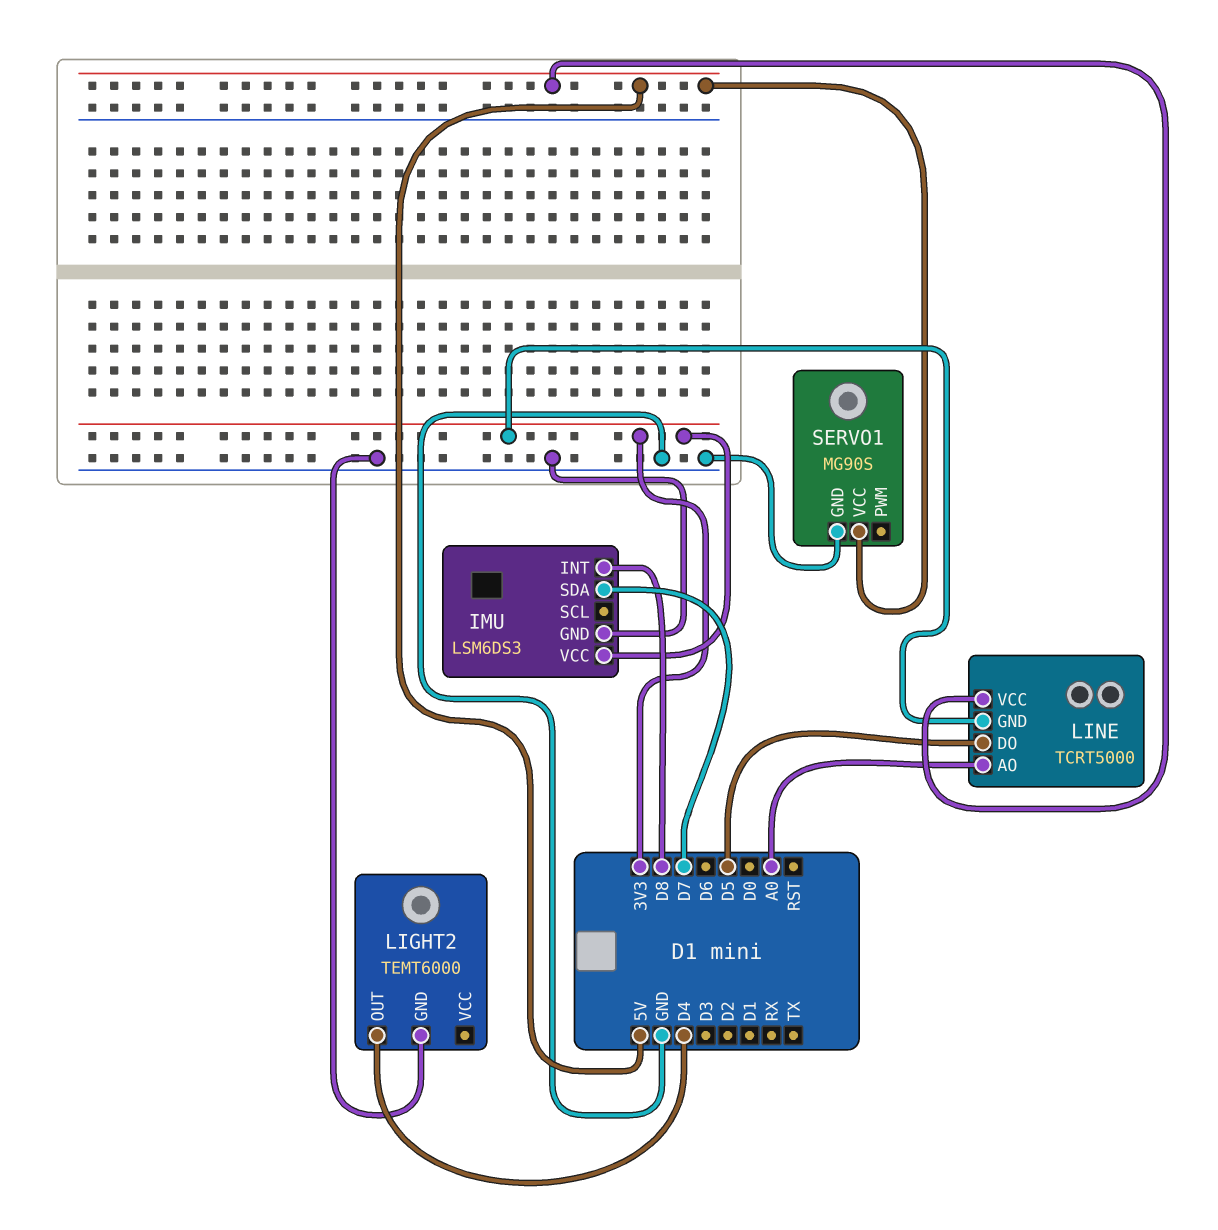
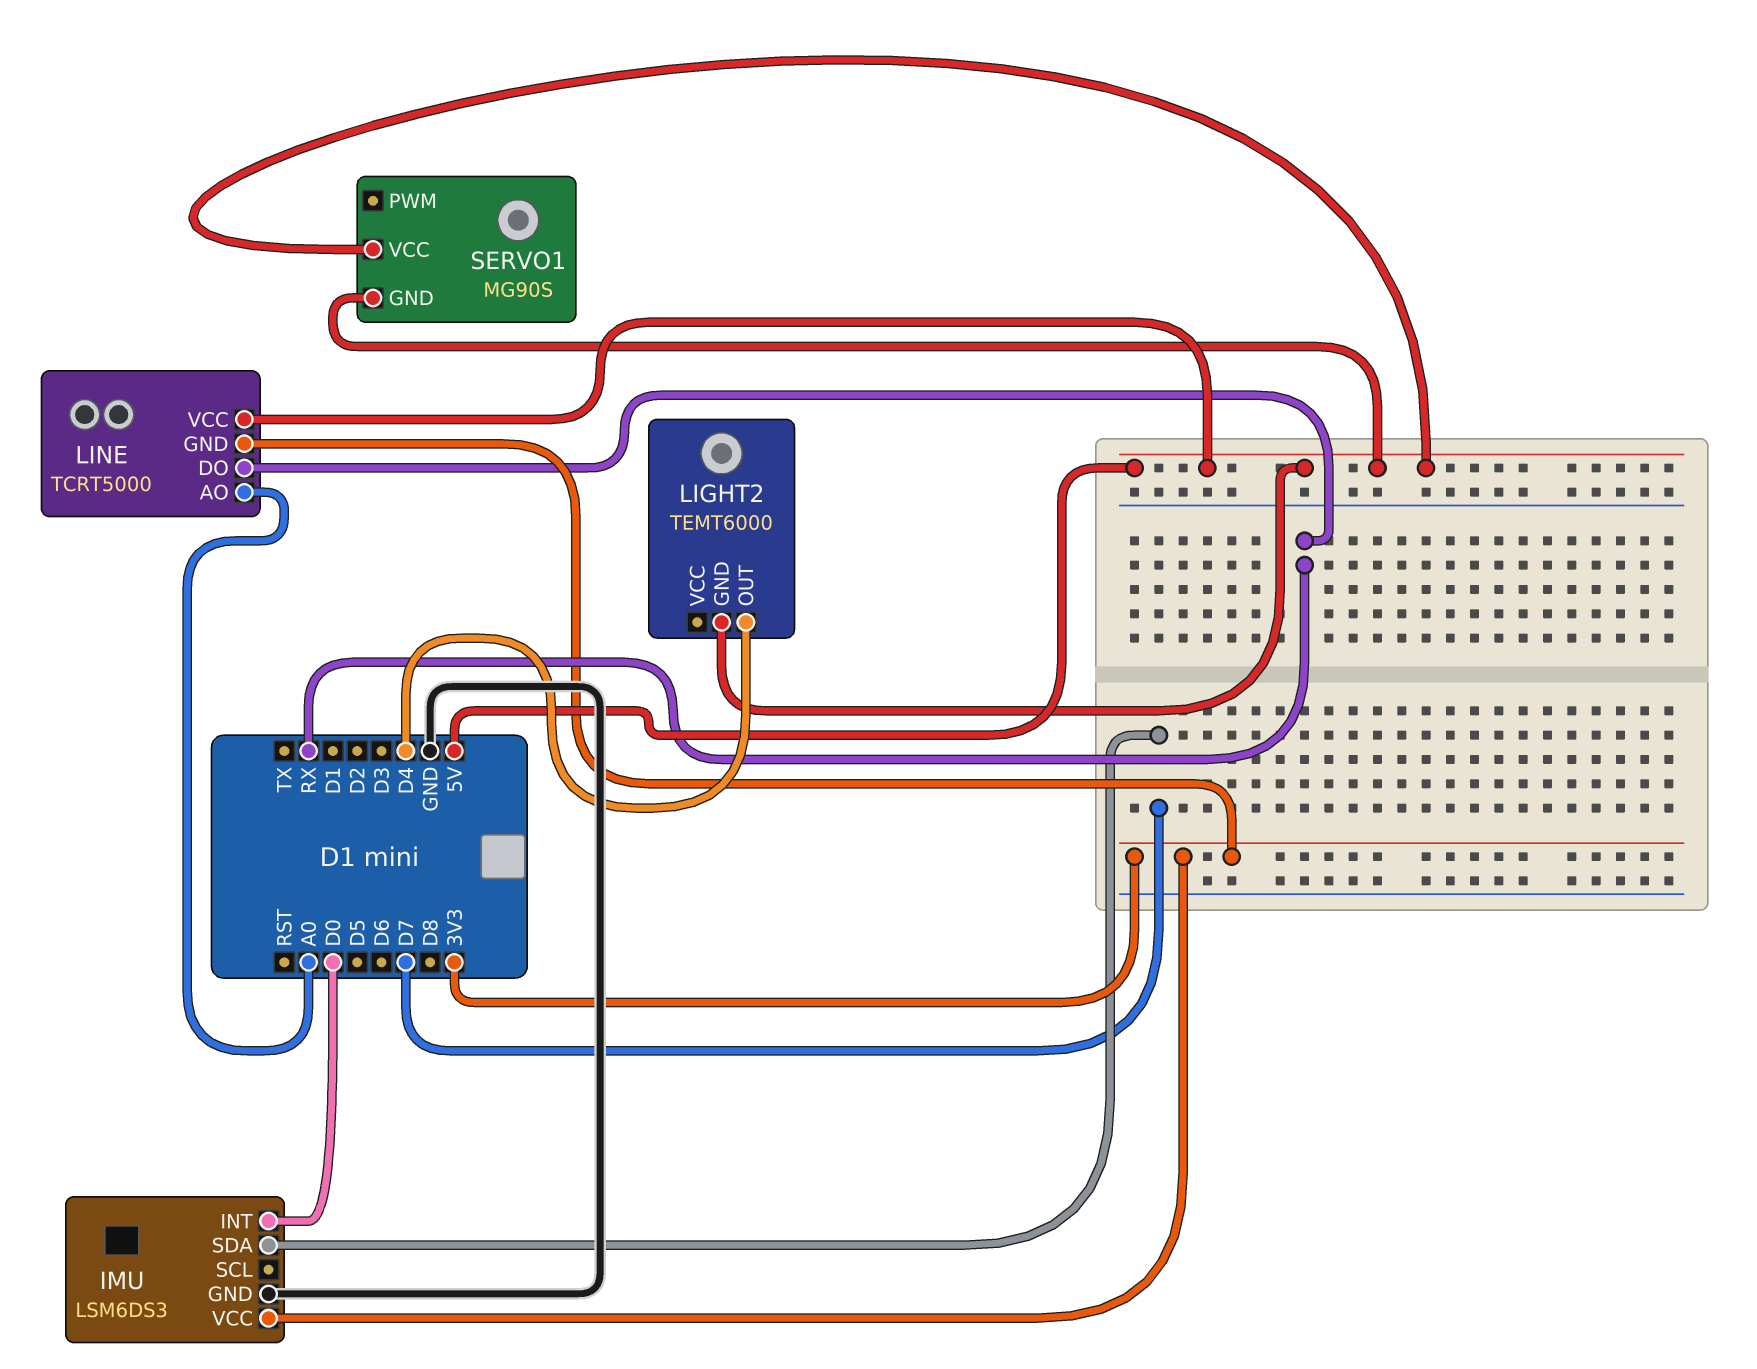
IMU pin INT: D8 -> D0
LIGHT2 pin GND: GND -> 5V
LINE pin DO: D5 -> RX
SERVO1 pin GND: GND -> 5V

